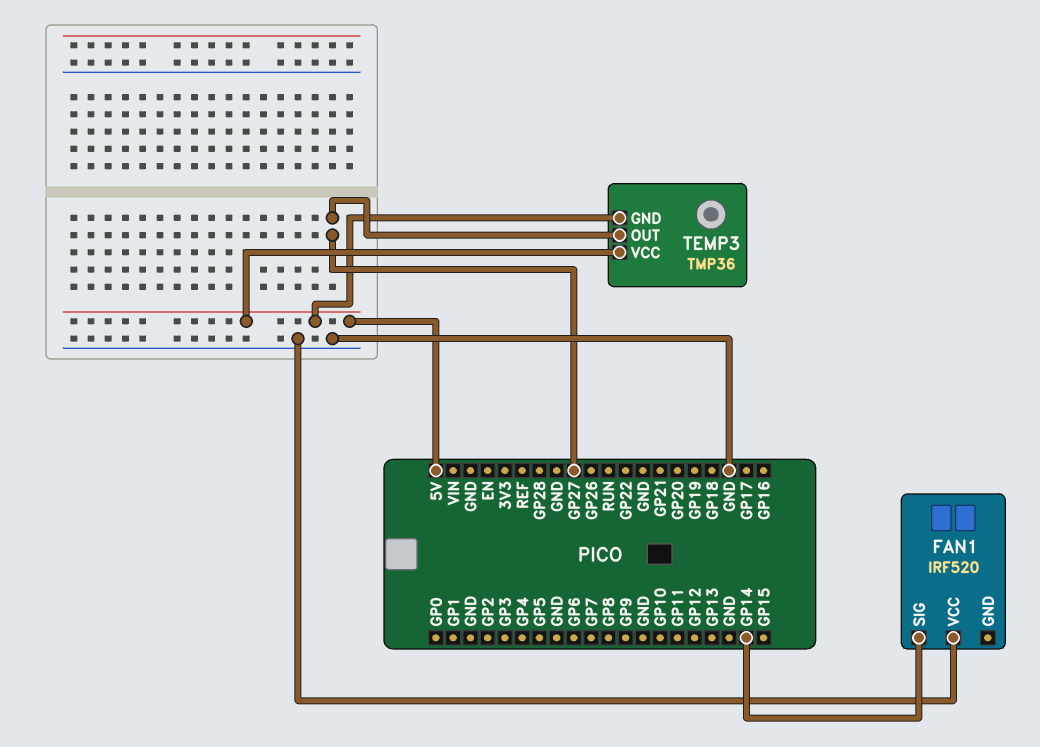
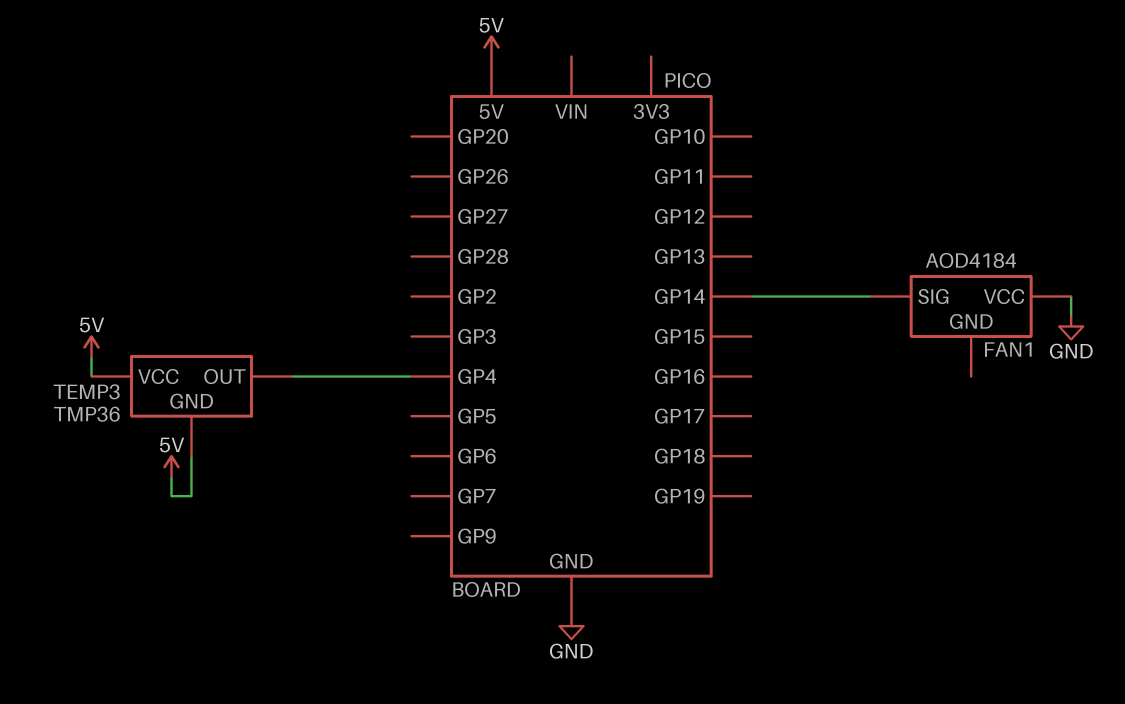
FAN1: IRF520 -> AOD4184
TEMP3 pin OUT: GP27 -> GP4

